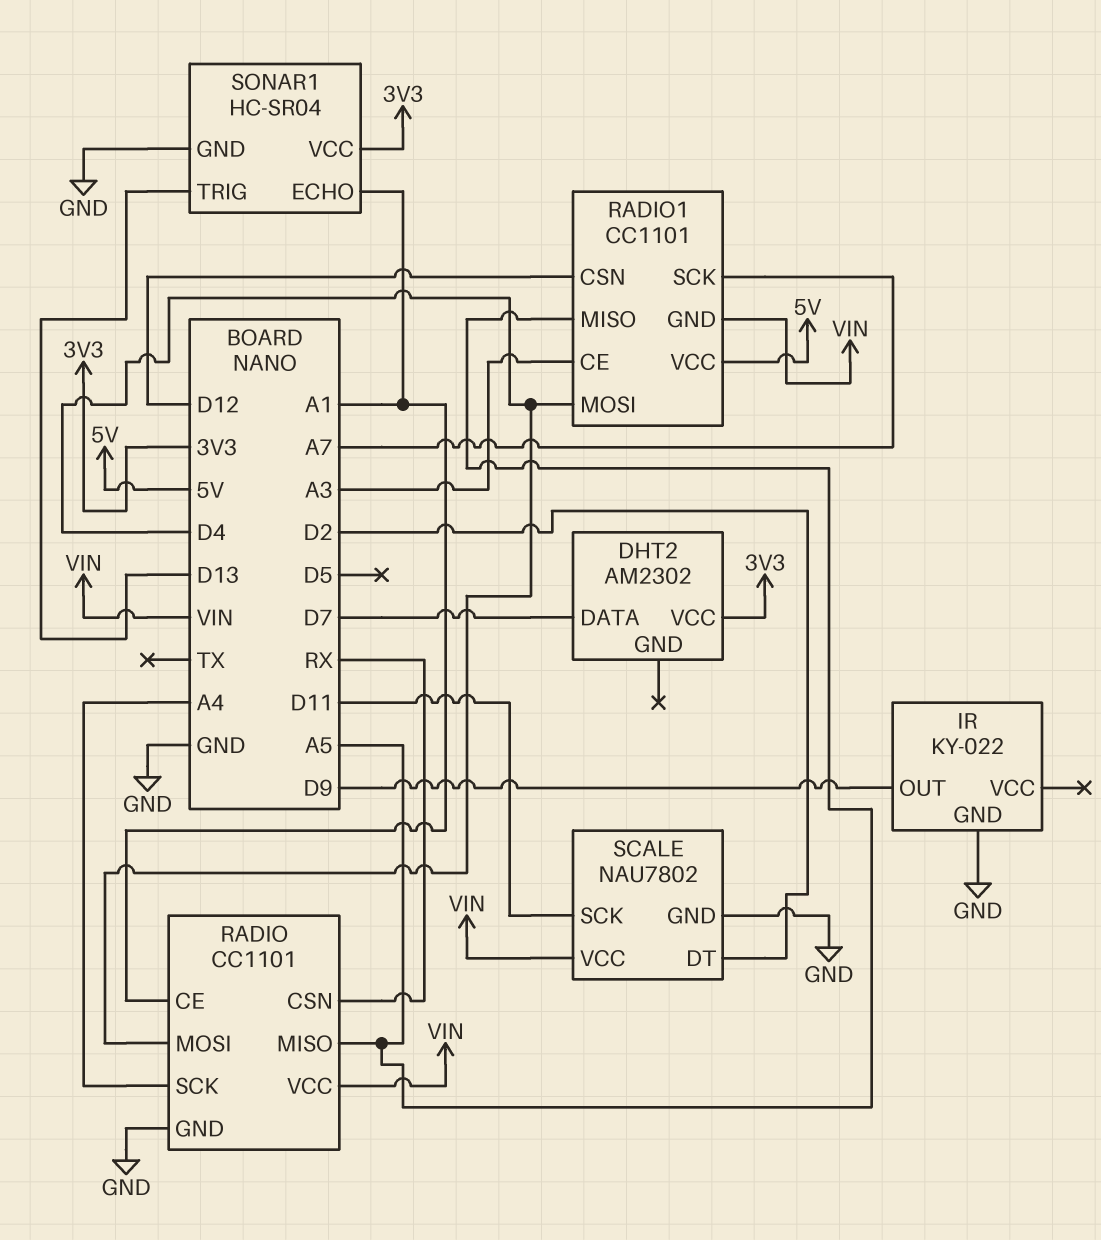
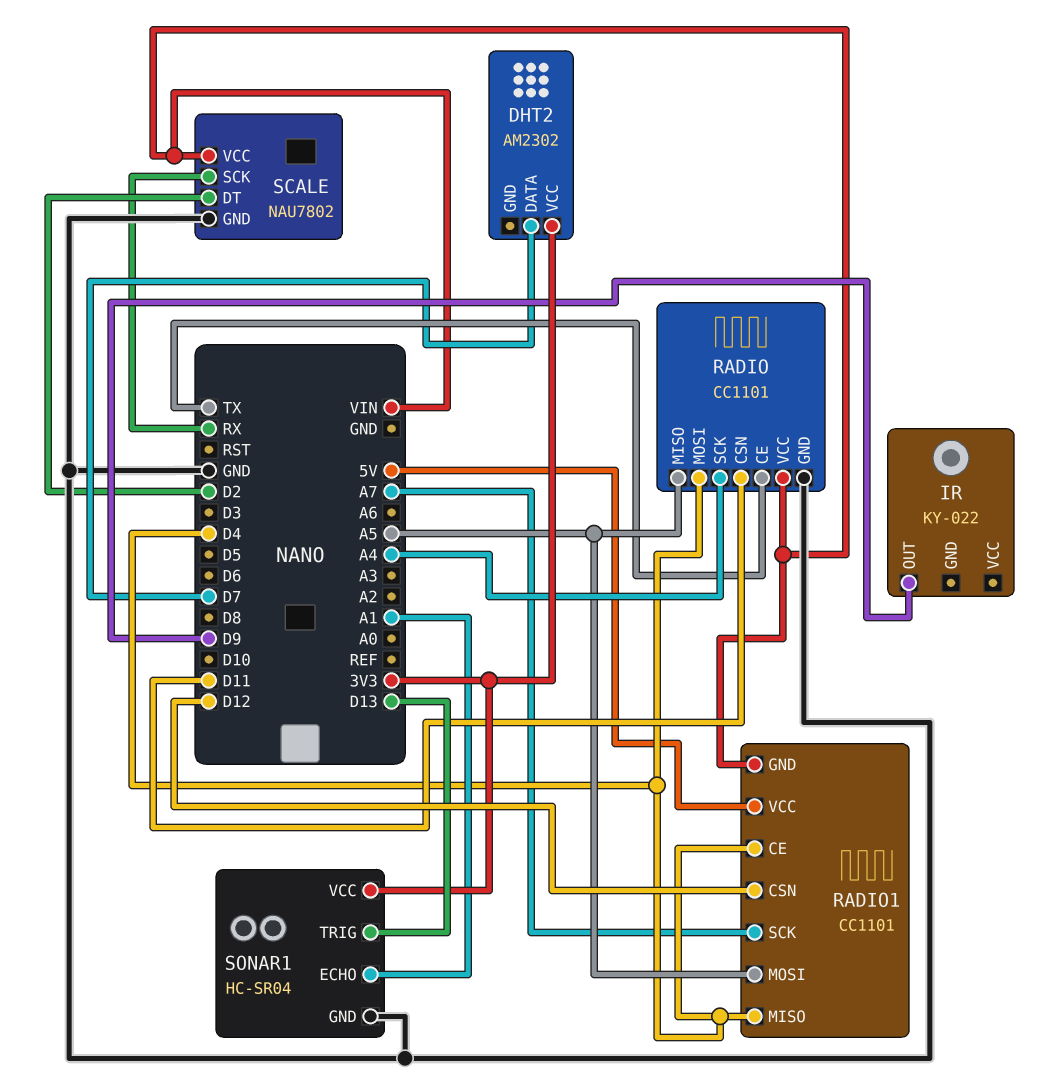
IR pin GND: GND -> none
RADIO pin CE: A1 -> TX
RADIO pin CSN: RX -> D11
RADIO1 pin CE: A3 -> D4
RADIO1 pin MISO: A5 -> D4
RADIO1 pin MOSI: D4 -> A5
SCALE pin SCK: D11 -> RX

